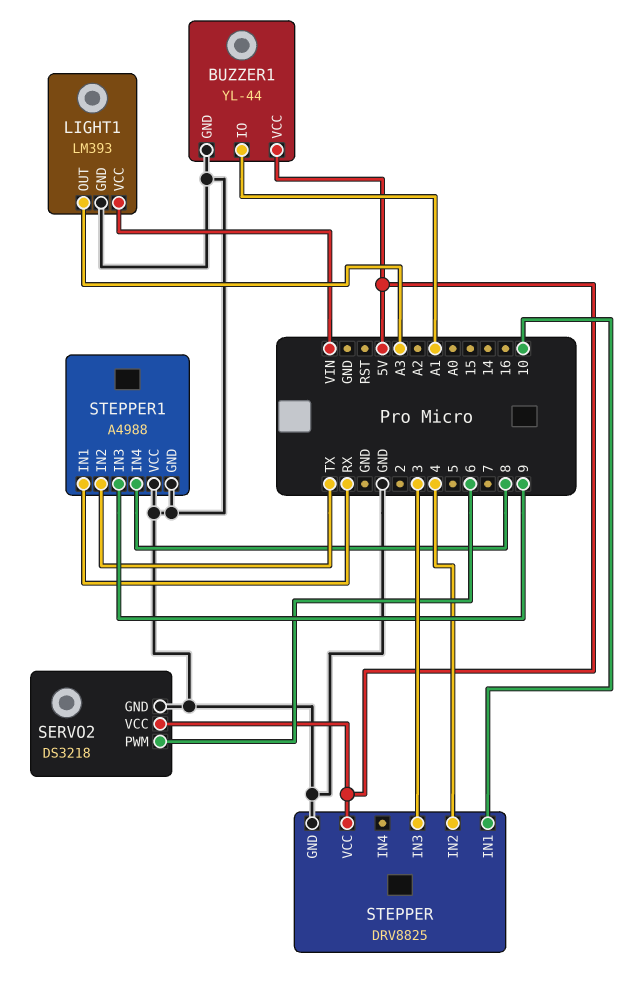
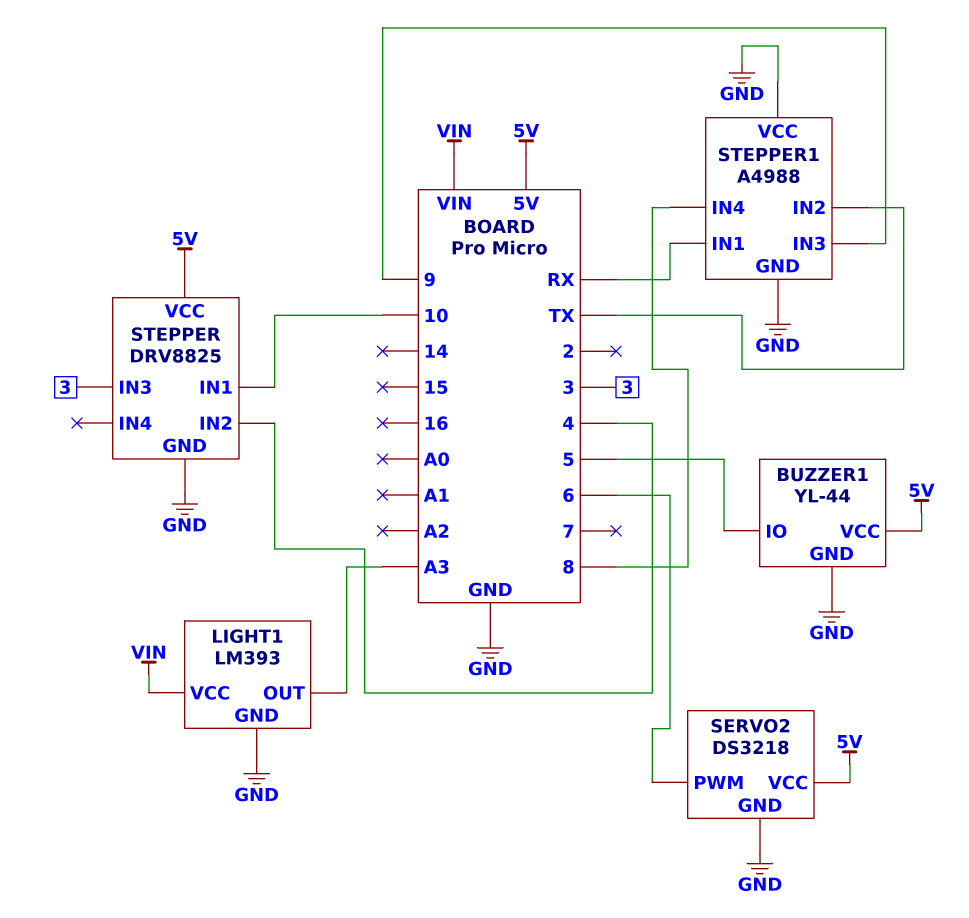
BUZZER1 pin IO: A1 -> 5

